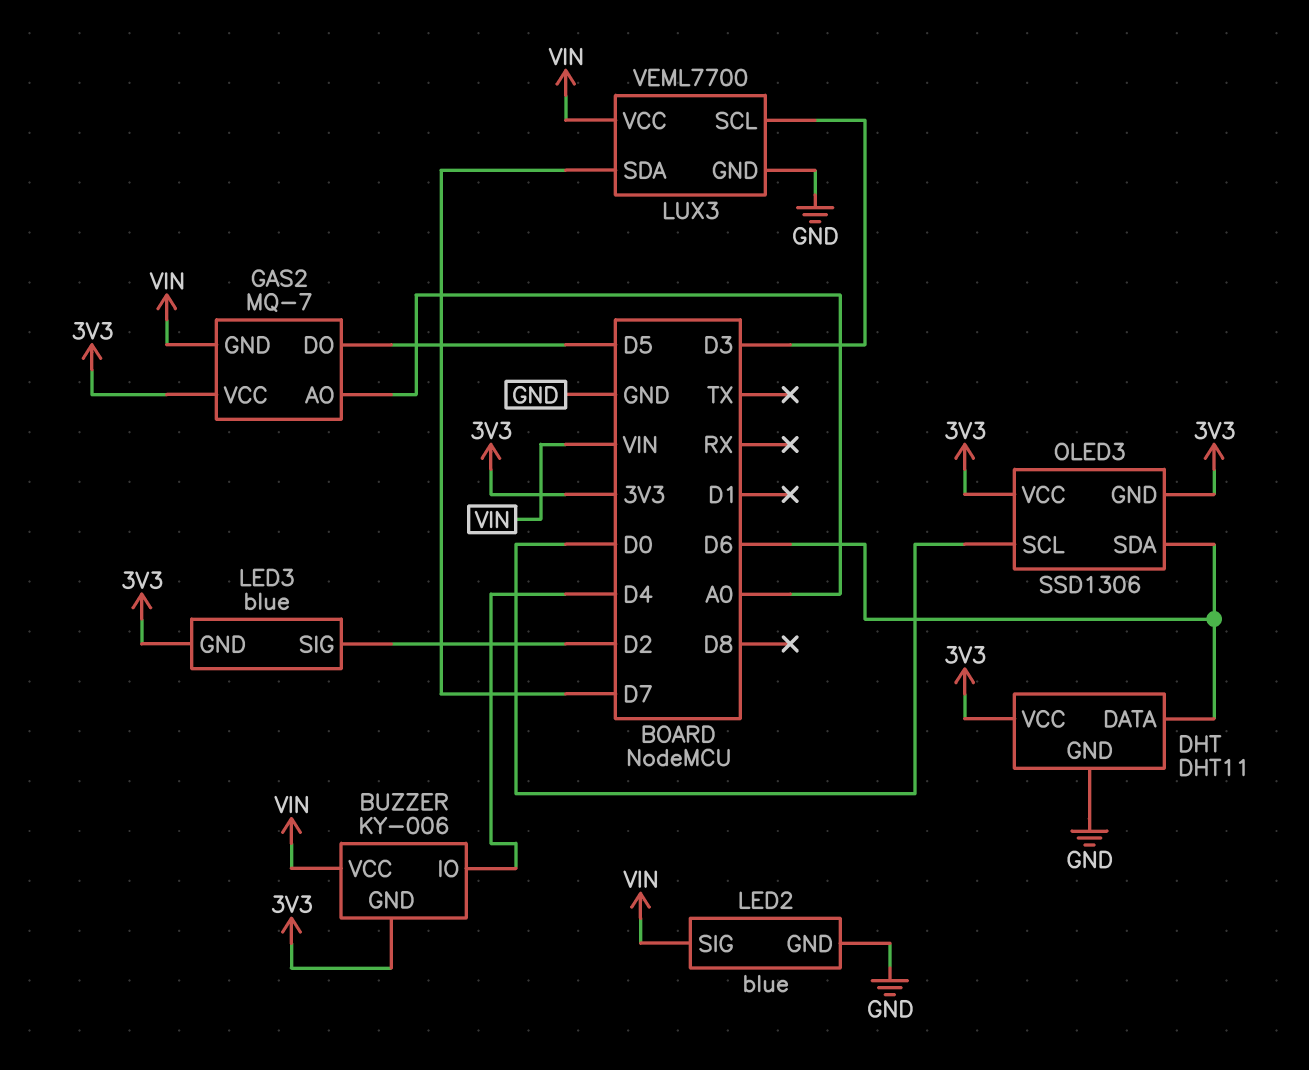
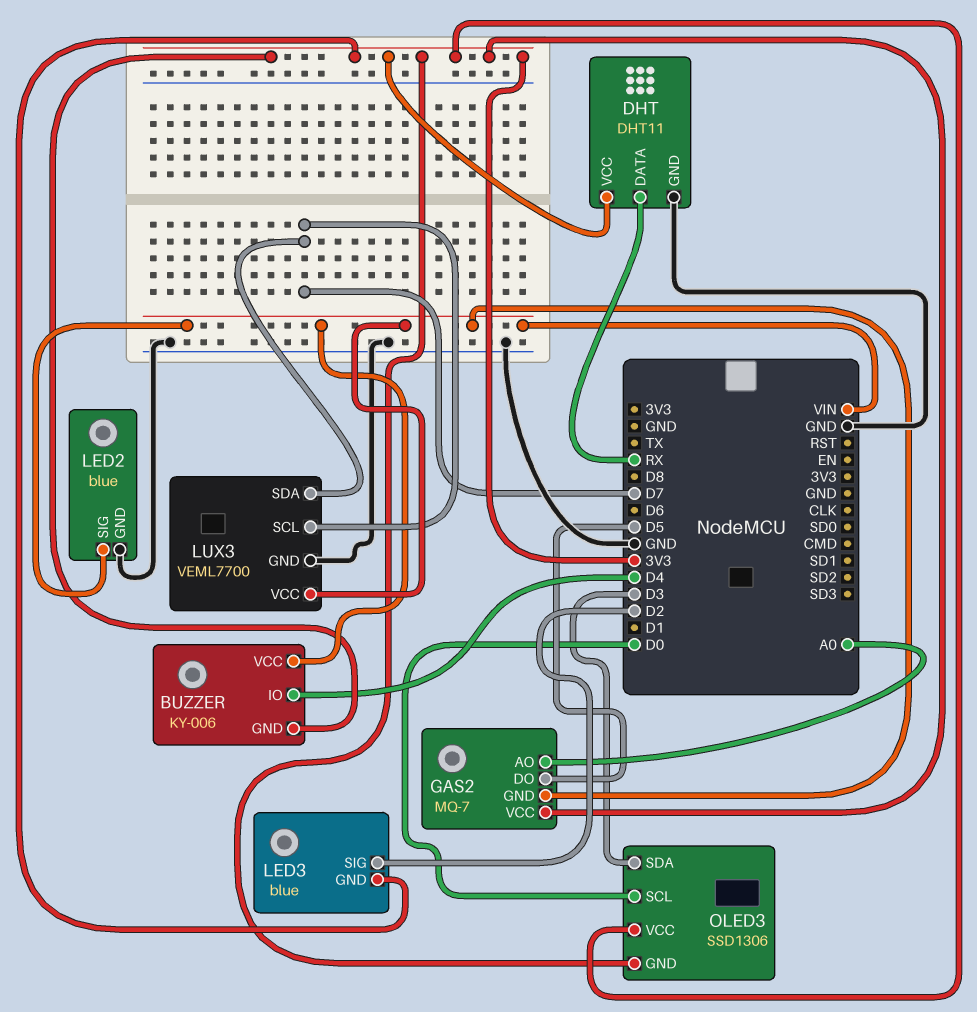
DHT pin DATA: D6 -> RX
LUX3 pin SCL: D3 -> D7
OLED3 pin SDA: D6 -> D3

